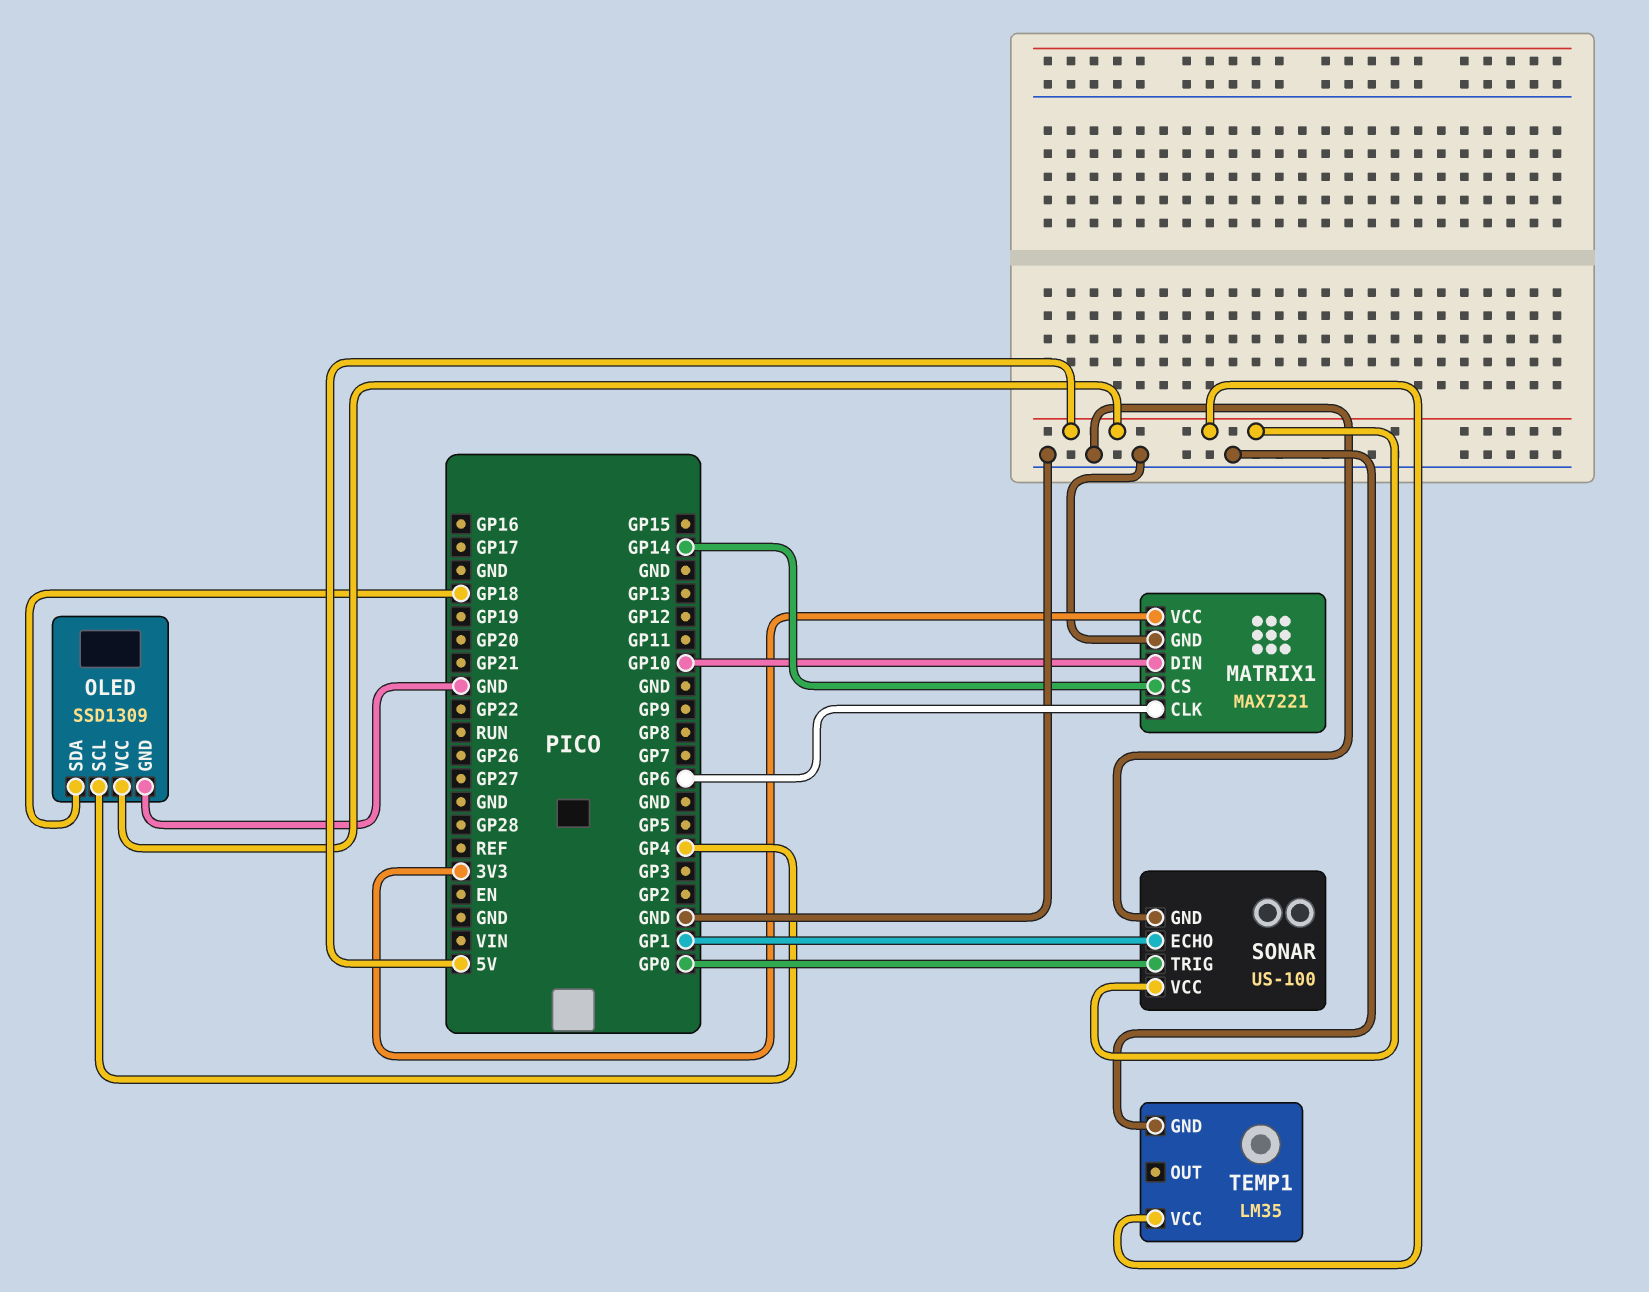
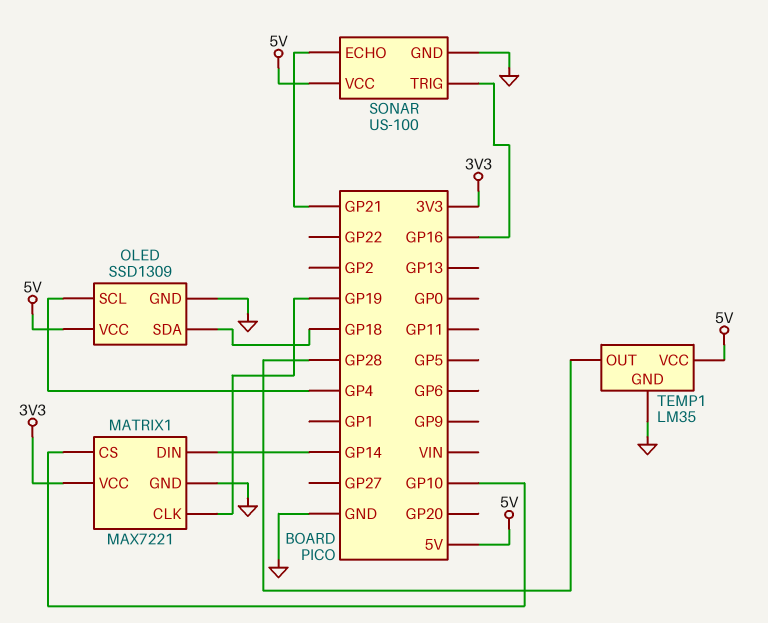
MATRIX1 pin CLK: GP6 -> GP19
MATRIX1 pin CS: GP14 -> GP10
MATRIX1 pin DIN: GP10 -> GP14
SONAR pin ECHO: GP1 -> GP21
SONAR pin TRIG: GP0 -> GP16
TEMP1 pin OUT: none -> GP28

